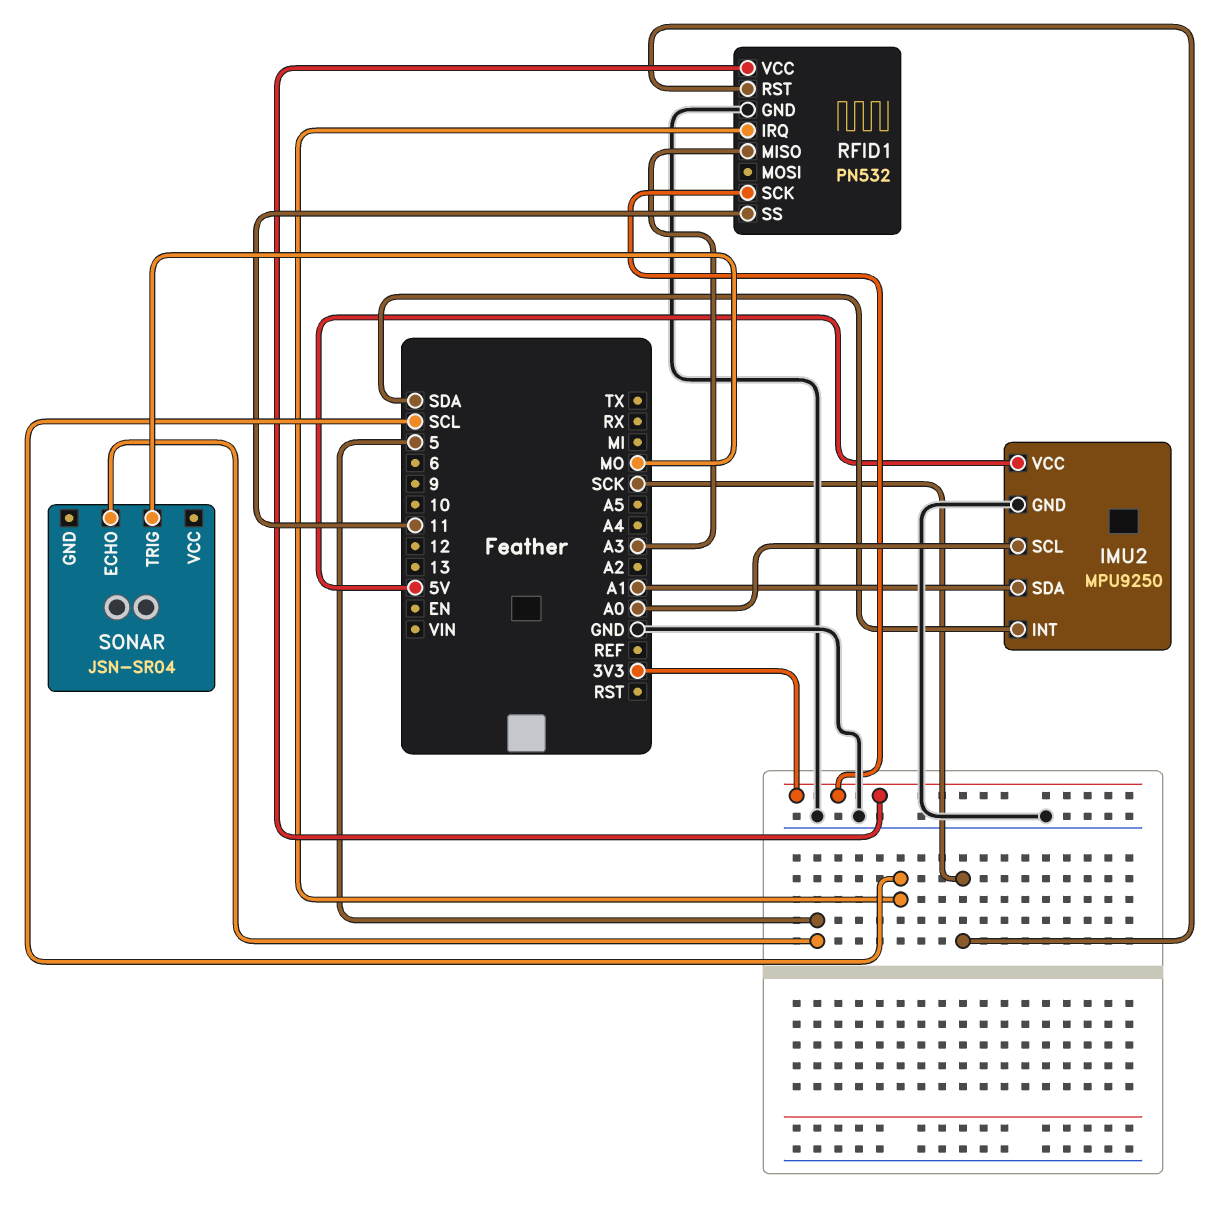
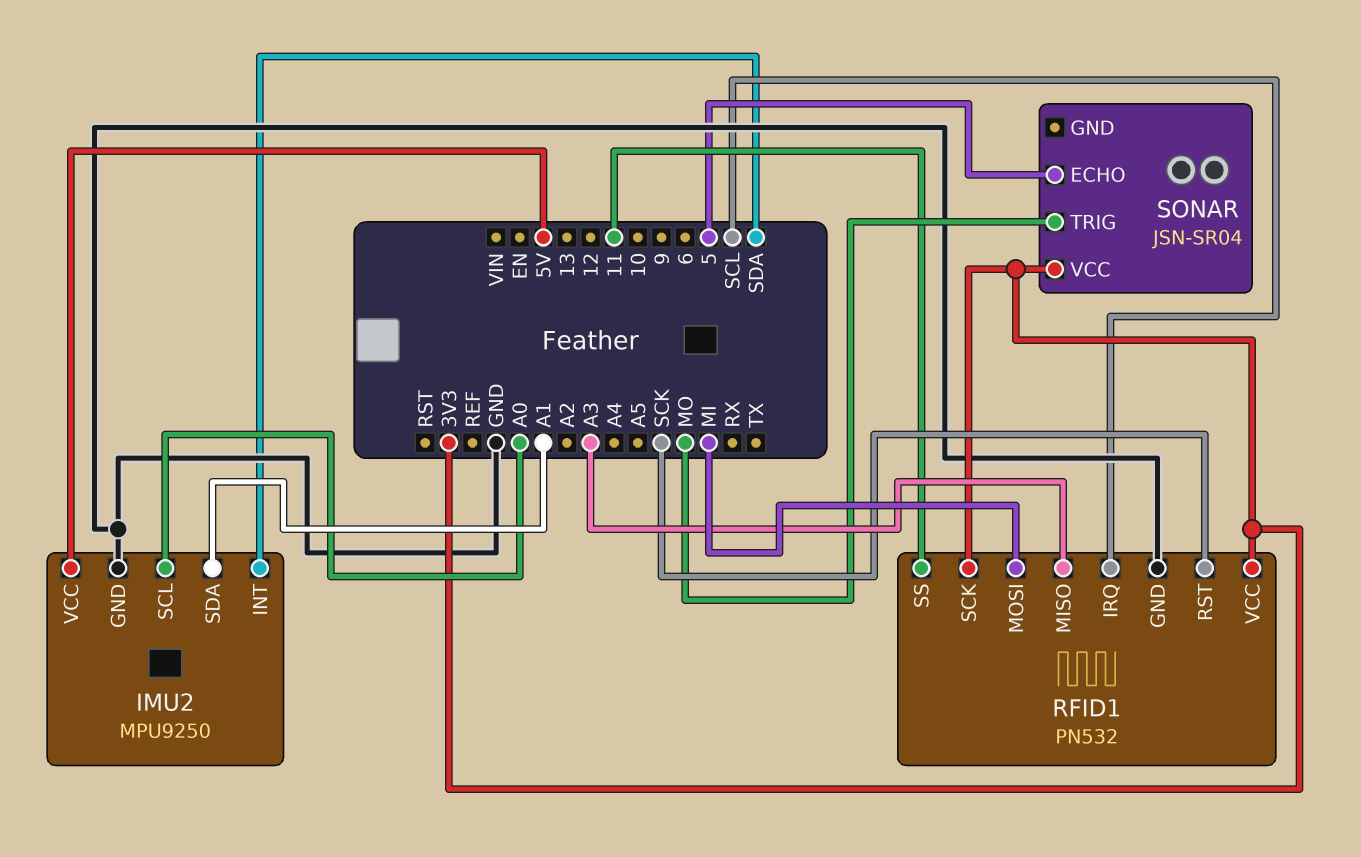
RFID1 pin MOSI: none -> MI
SONAR pin VCC: none -> 3V3

